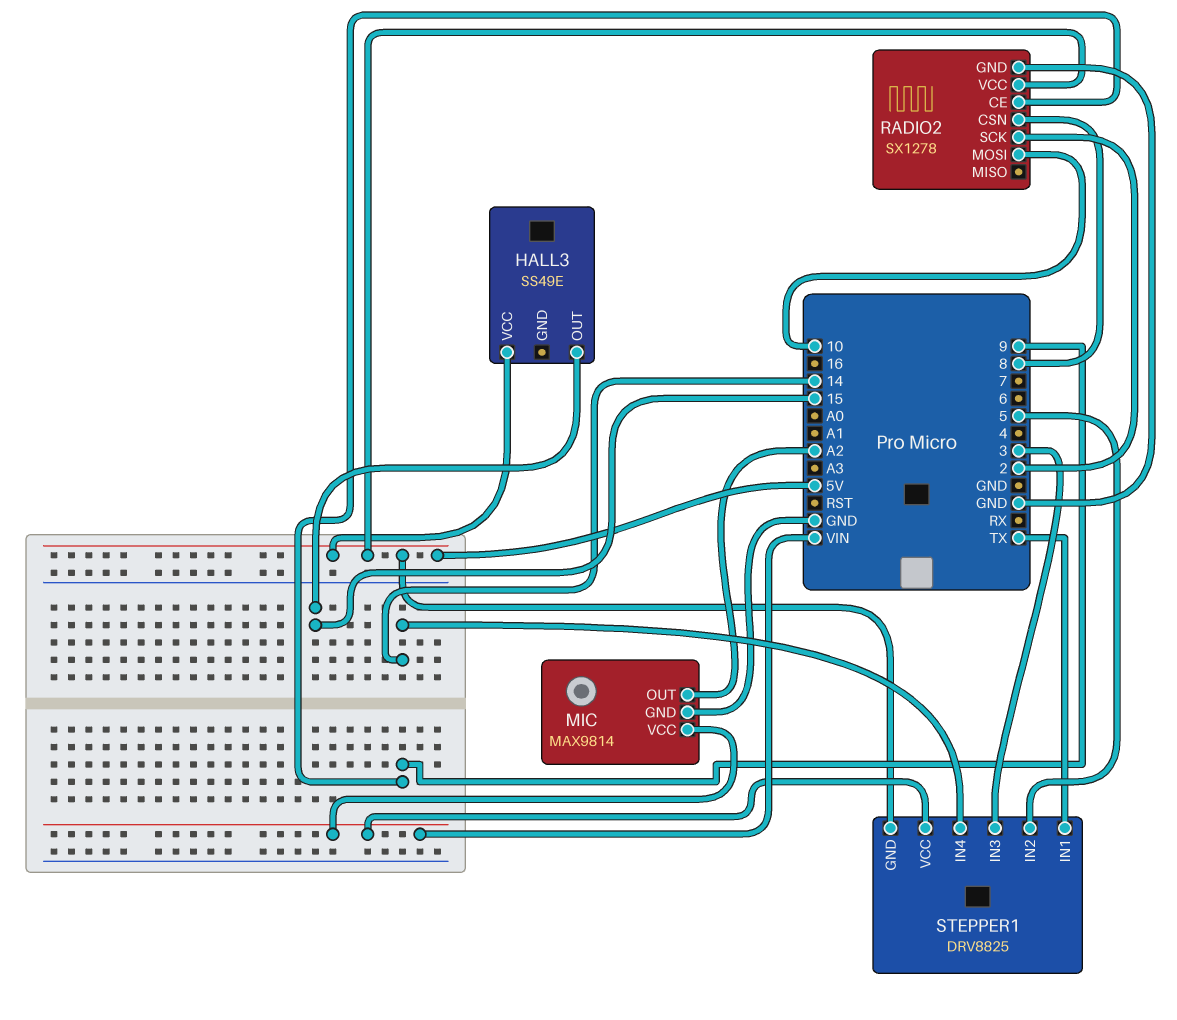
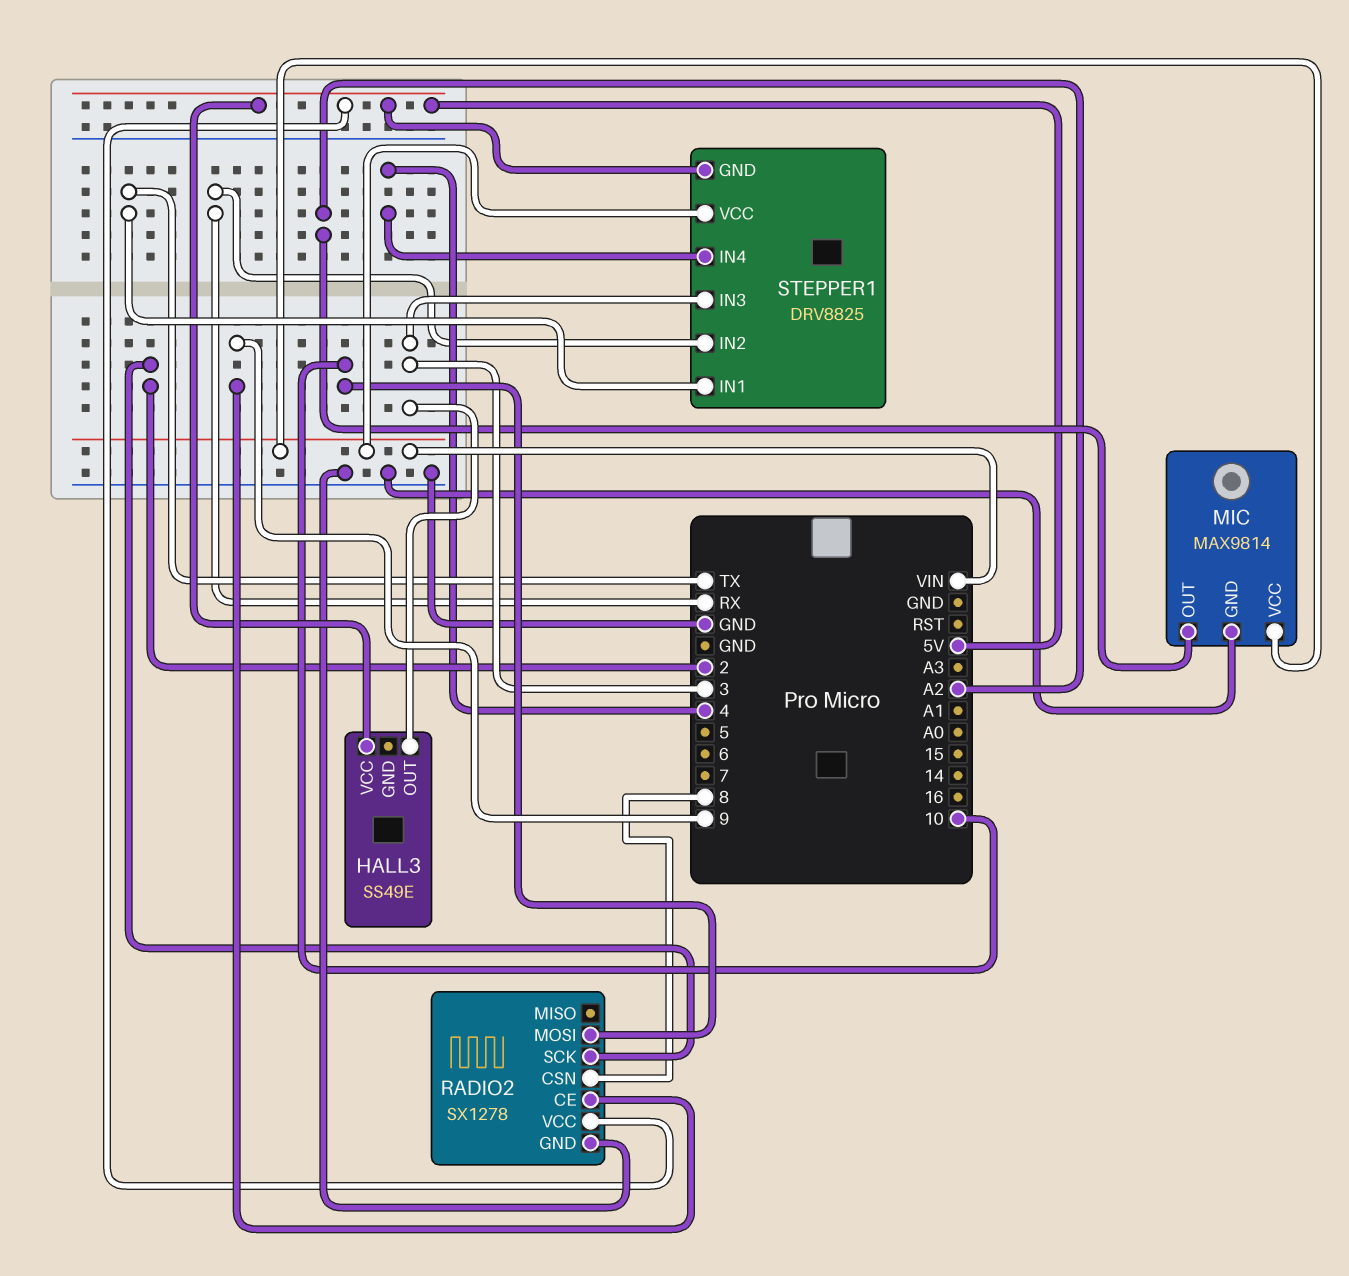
HALL3 pin OUT: 15 -> 3
STEPPER1 pin IN2: 5 -> RX
STEPPER1 pin IN4: 14 -> 4

